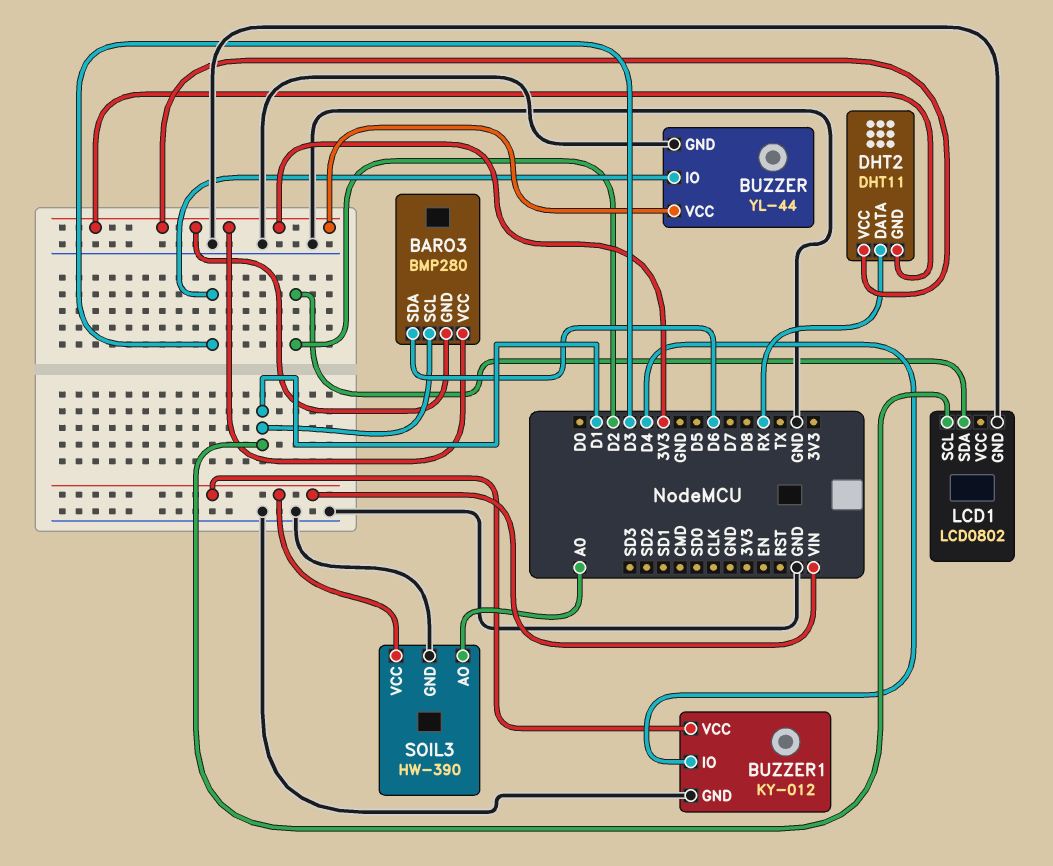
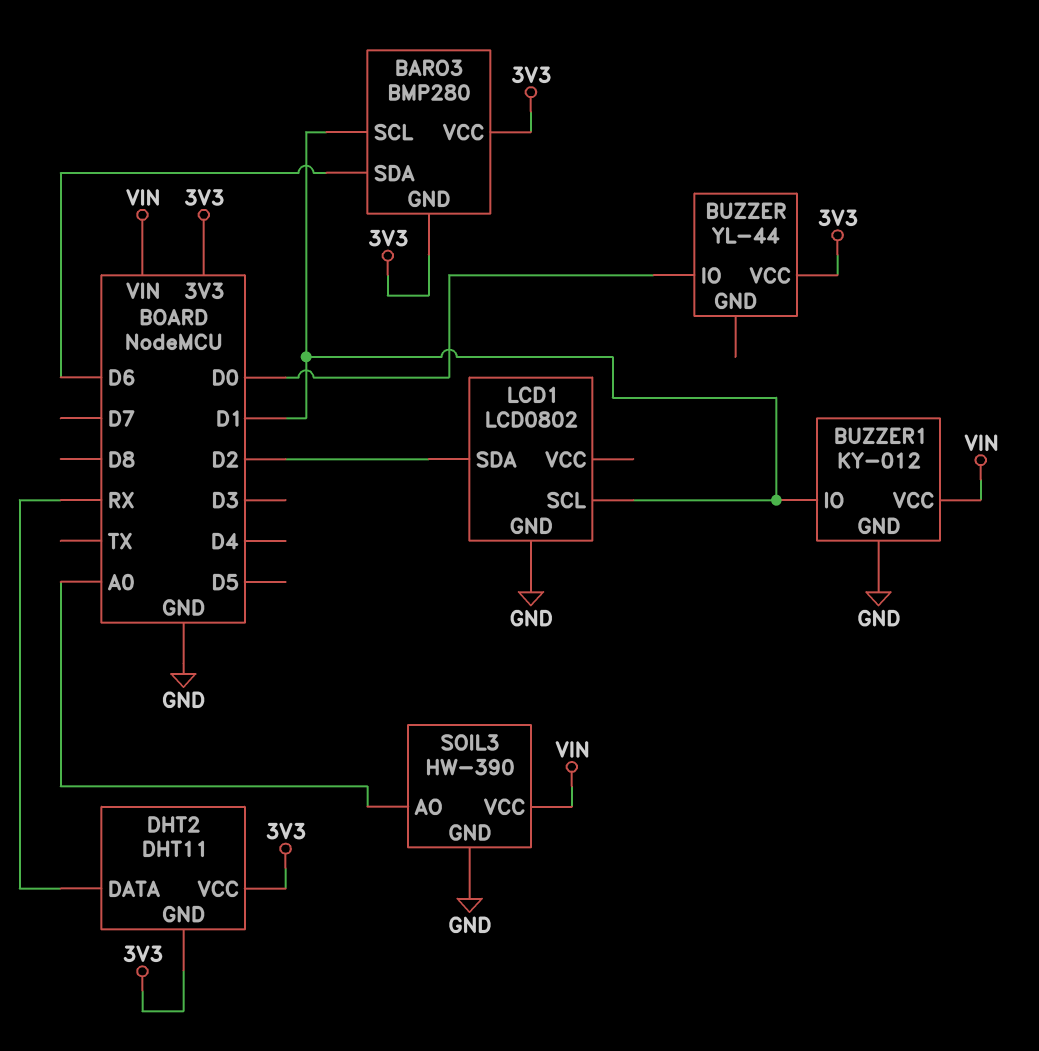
BUZZER pin GND: GND -> none
BUZZER pin IO: D3 -> D0
BUZZER1 pin IO: D4 -> D1

